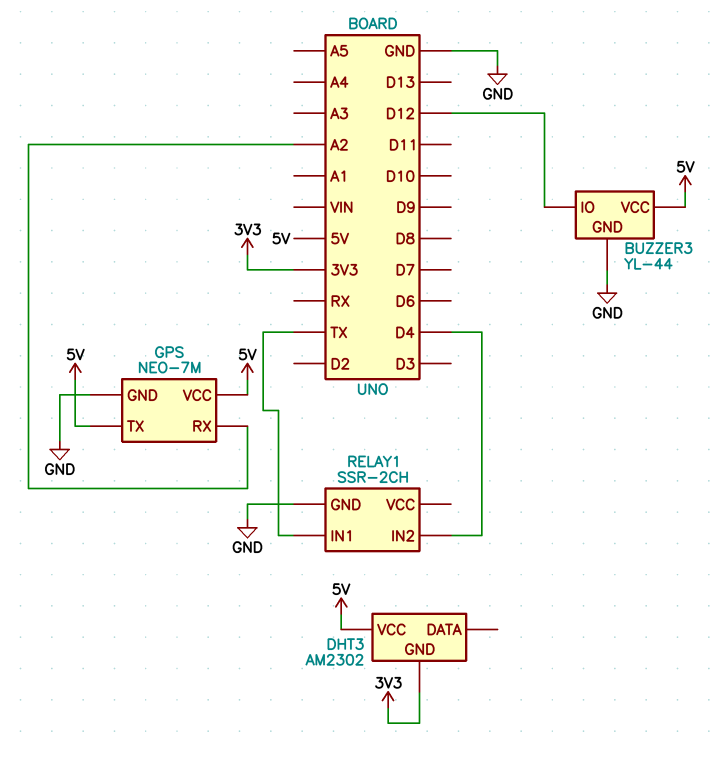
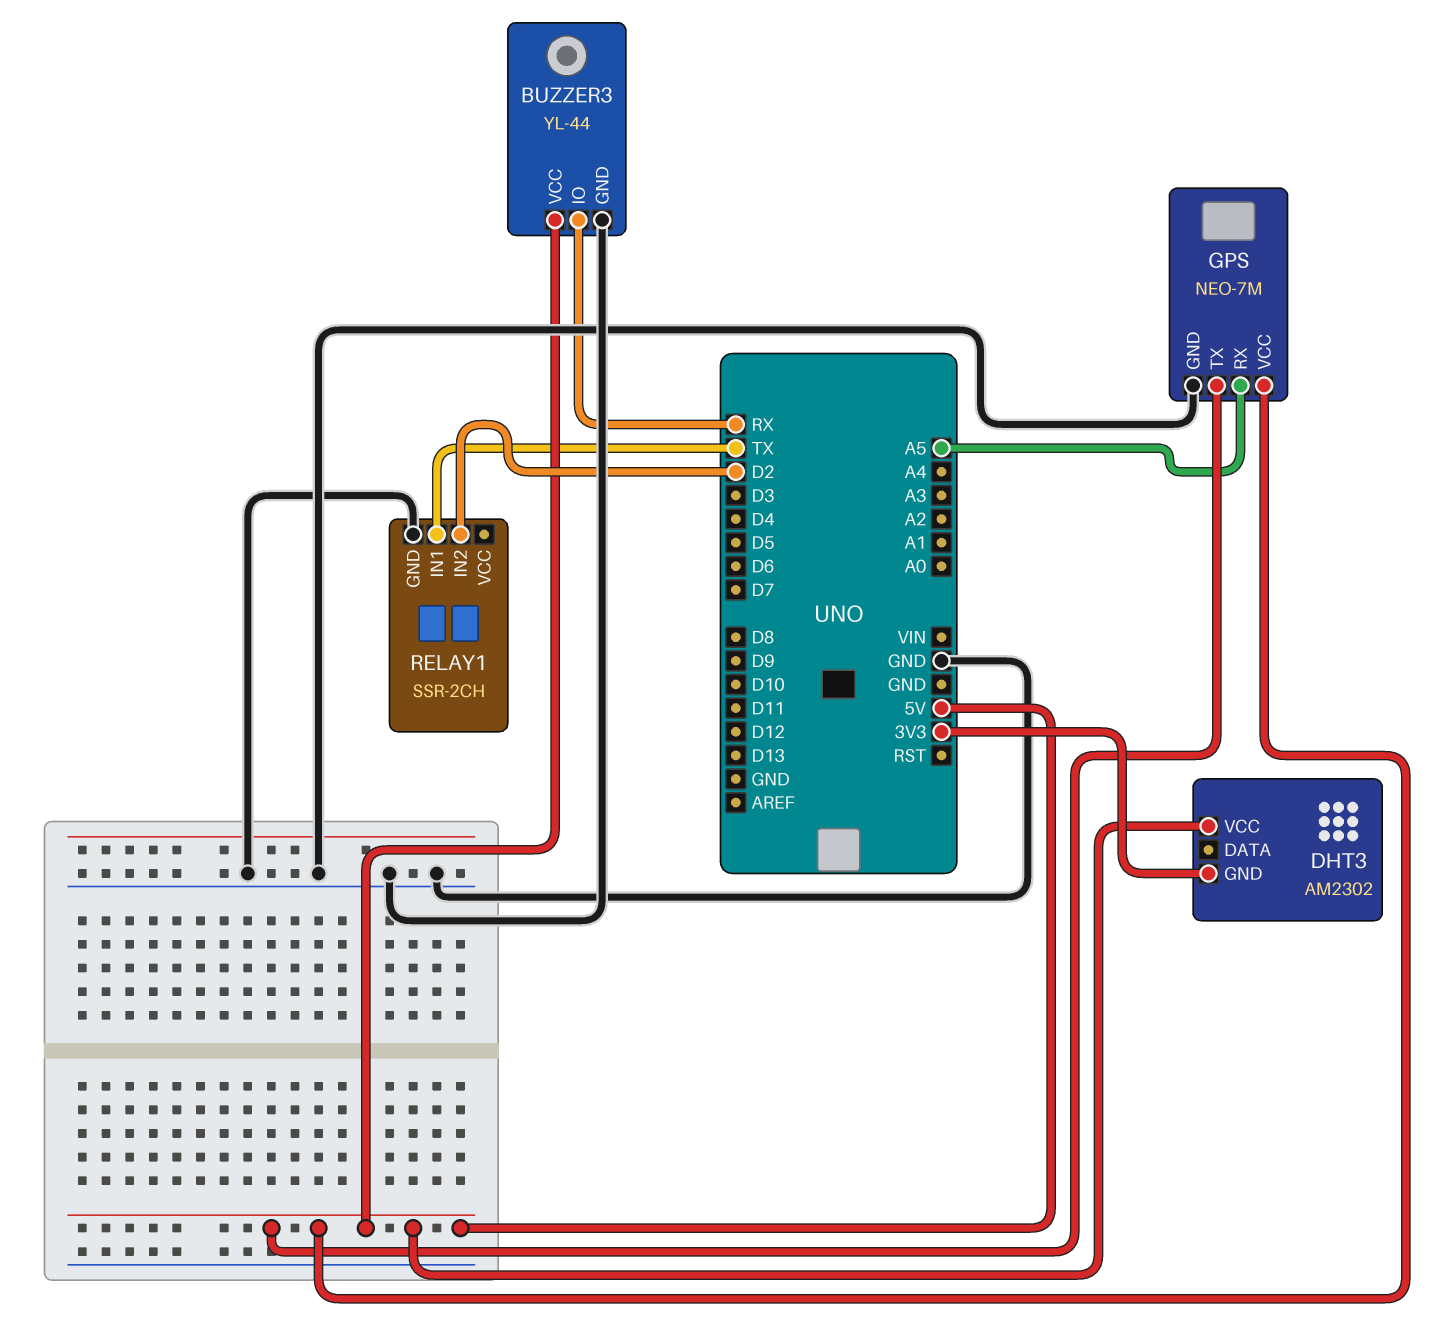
BUZZER3 pin IO: D12 -> RX
GPS pin RX: A2 -> A5
RELAY1 pin IN2: D4 -> D2

